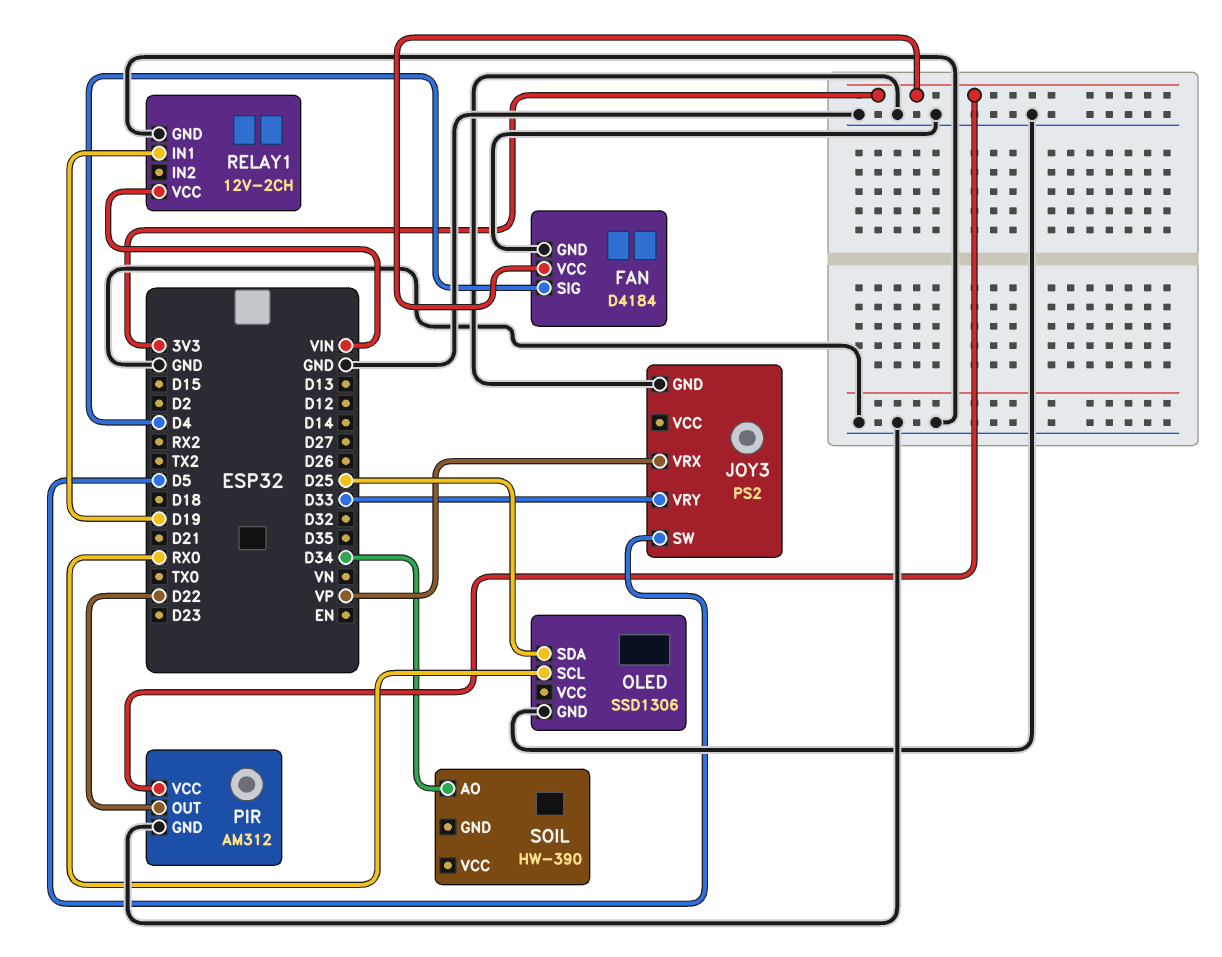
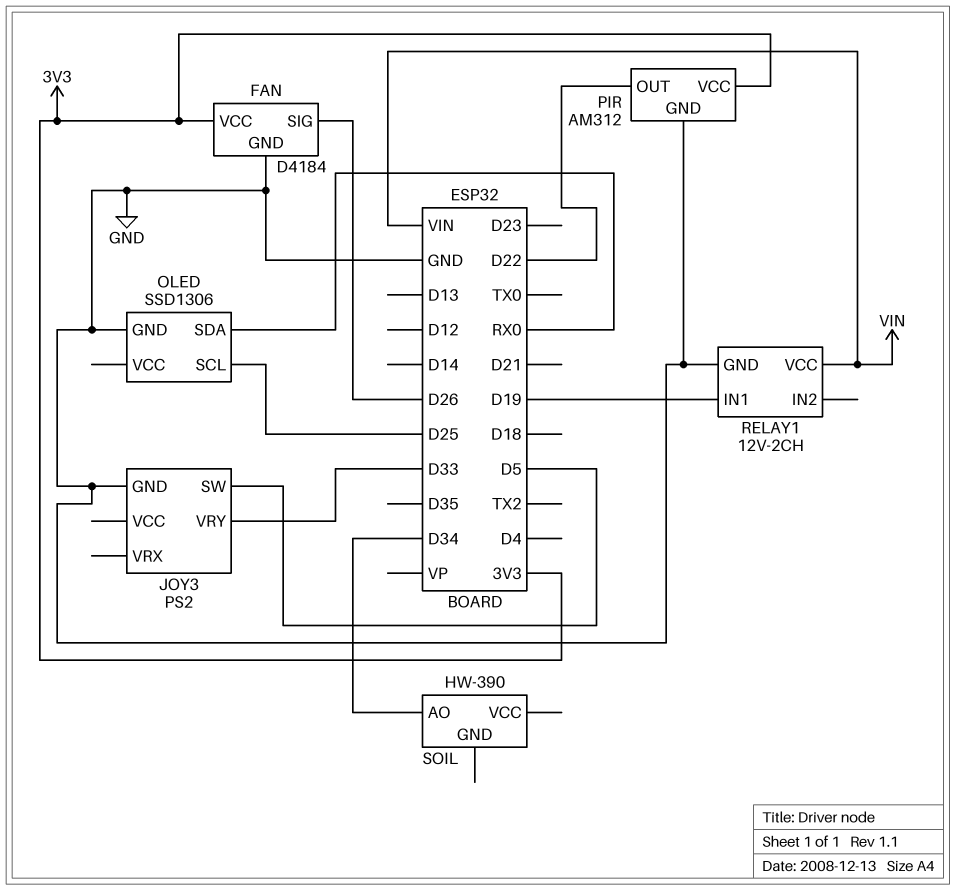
FAN pin SIG: D4 -> D26
JOY3 pin VRX: VP -> none
OLED pin SCL: RX0 -> D25
OLED pin SDA: D25 -> RX0

